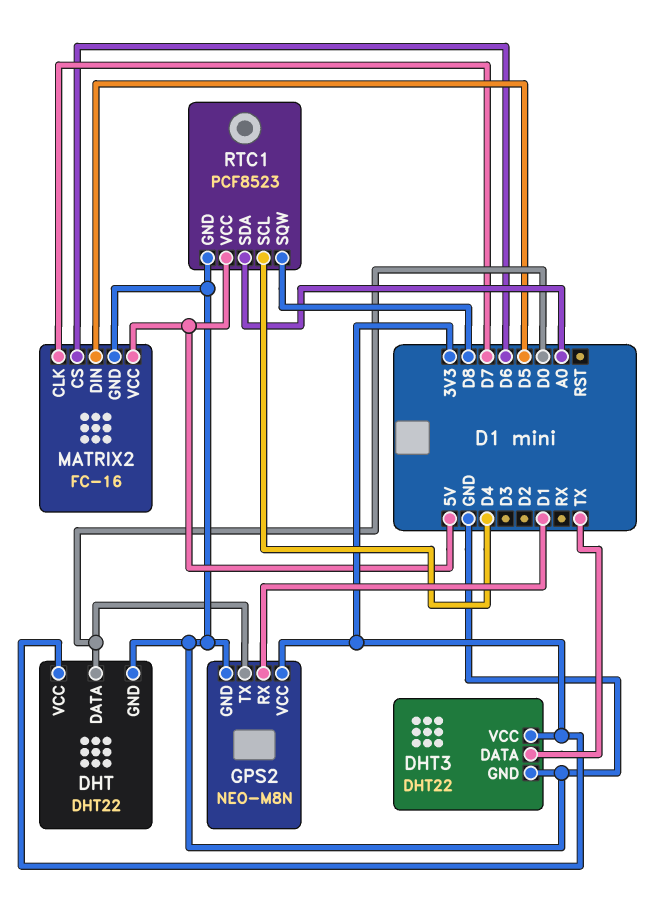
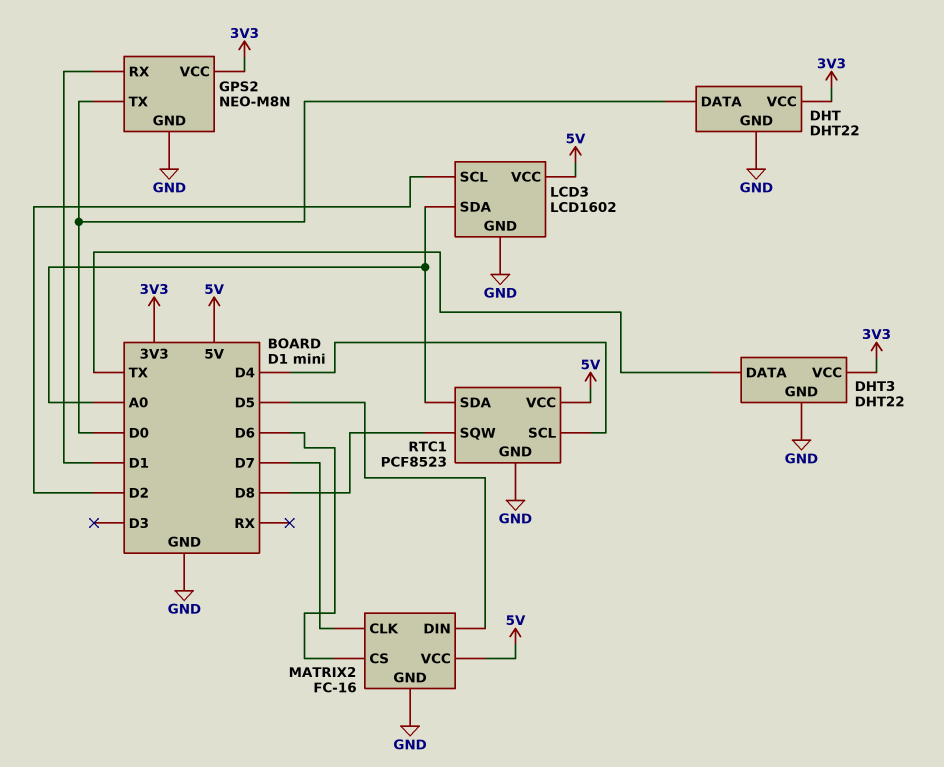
LCD3: none -> LCD1602
LCD3 pin GND: none -> GND
LCD3 pin SCL: none -> D2
LCD3 pin SDA: none -> A0
LCD3 pin VCC: none -> 5V

